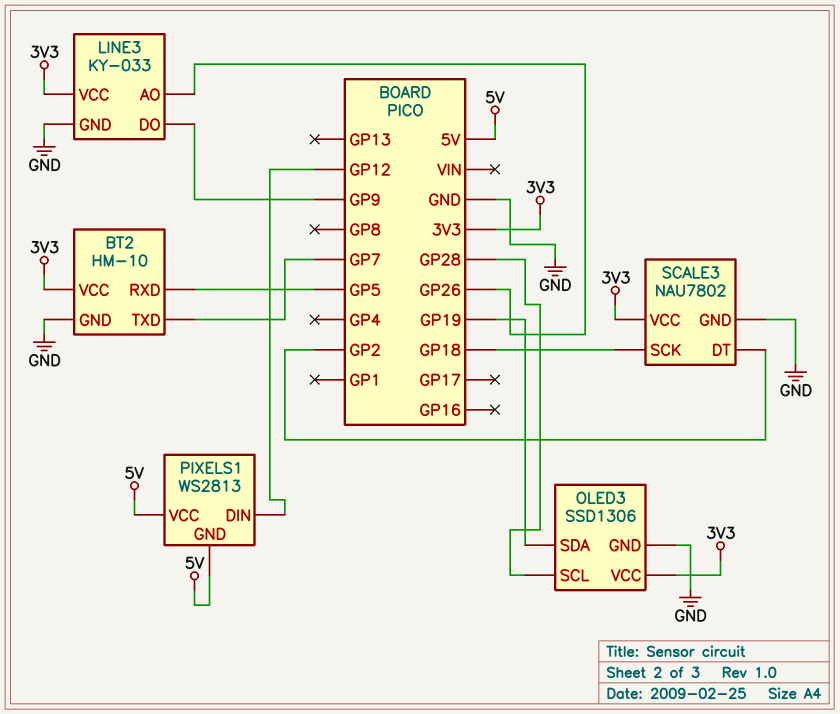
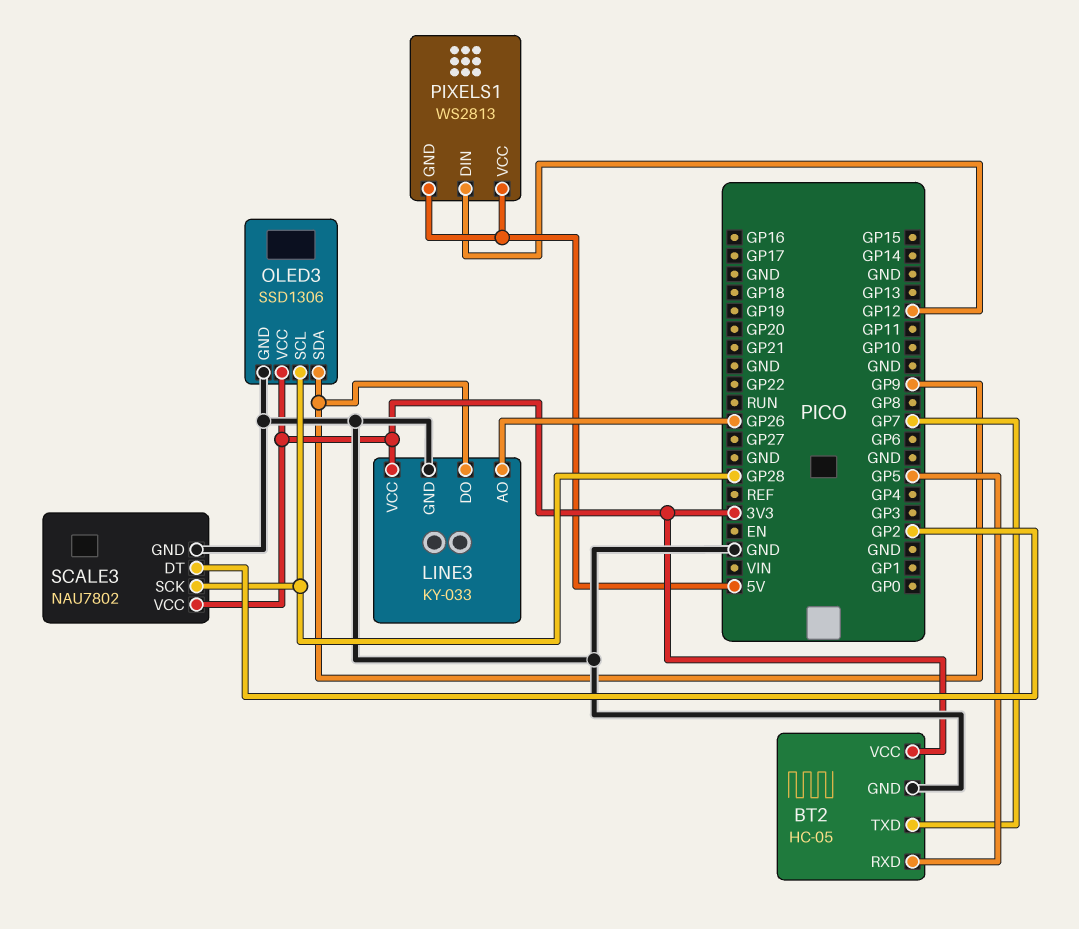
BT2: HM-10 -> HC-05
OLED3 pin SDA: GP19 -> GP9
SCALE3 pin SCK: GP18 -> GP28

